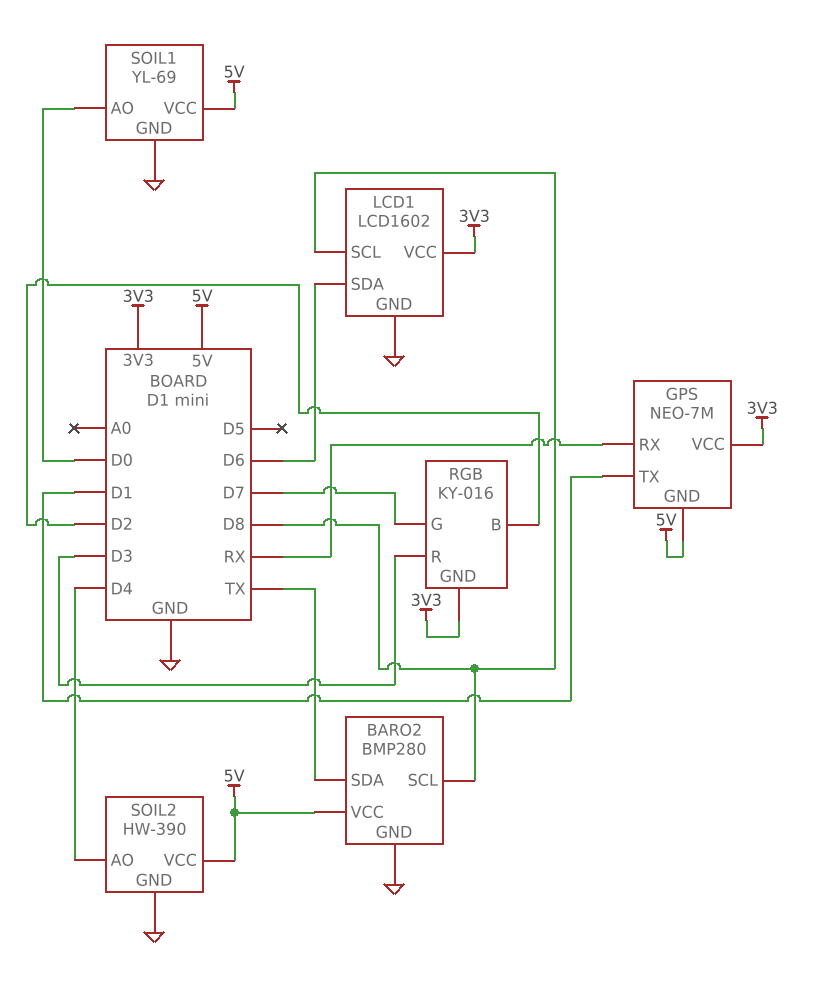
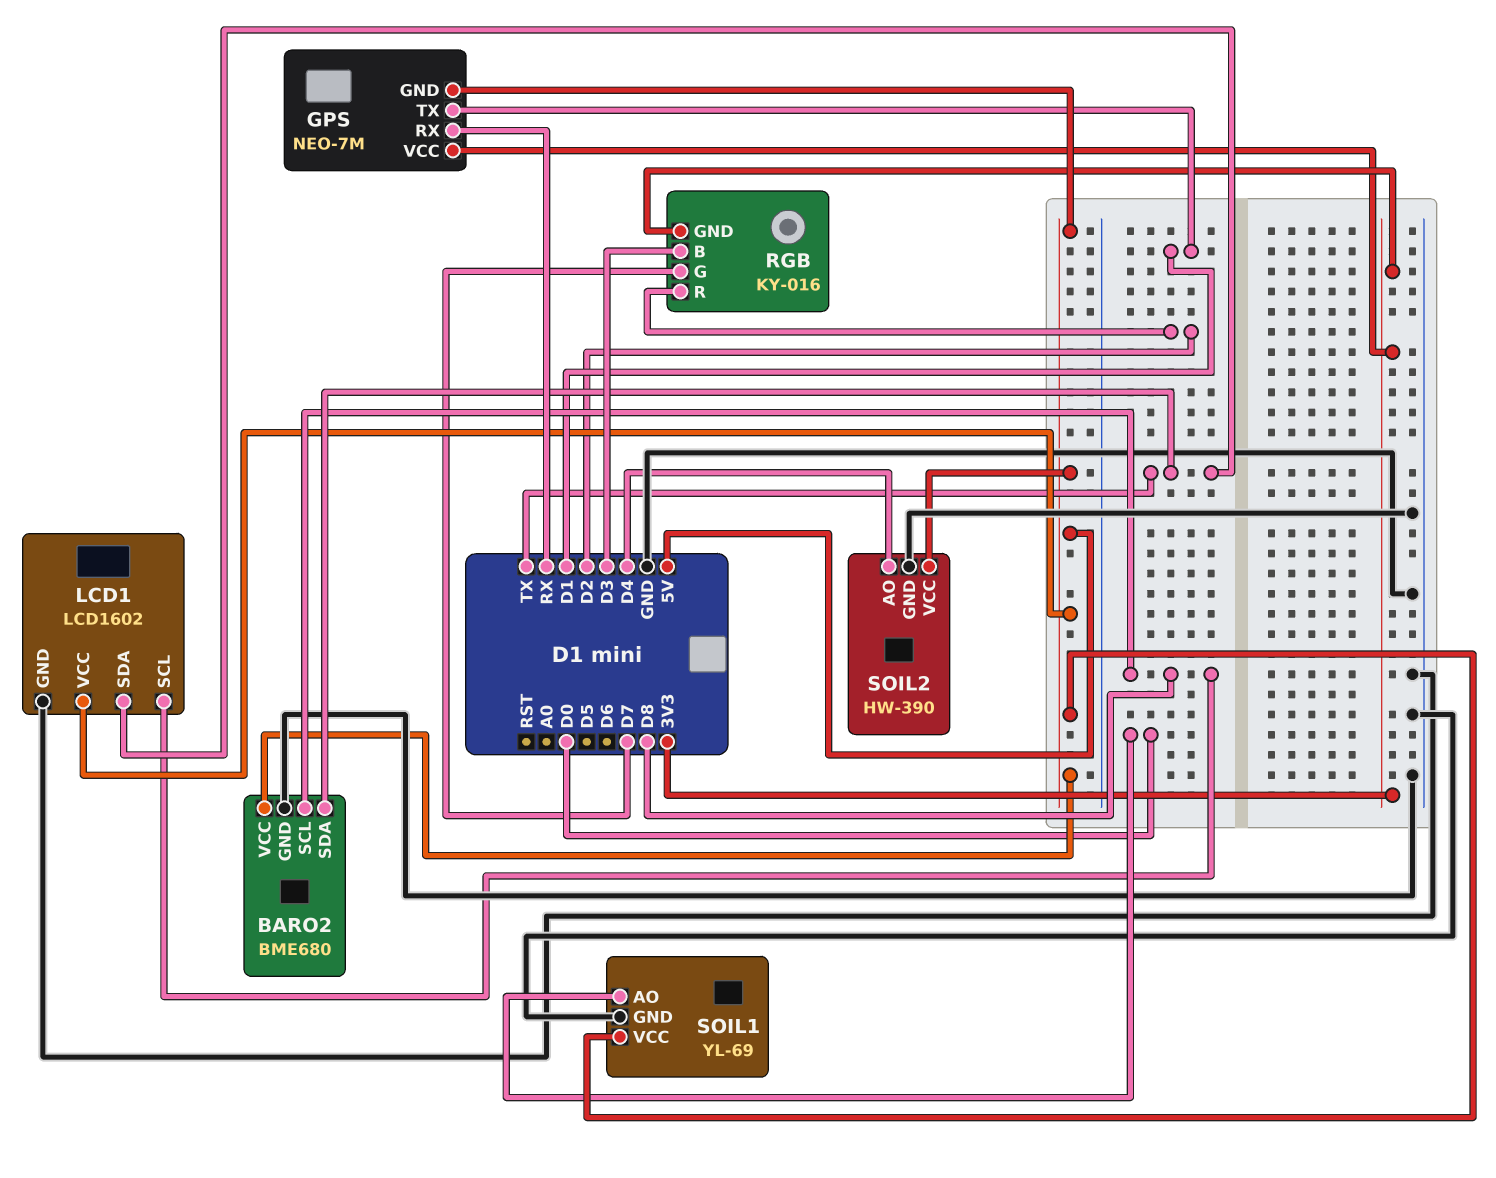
BARO2: BMP280 -> BME680
LCD1 pin SDA: D6 -> TX
LCD1 pin VCC: 3V3 -> 5V
RGB pin B: D2 -> D3
RGB pin R: D3 -> D2

